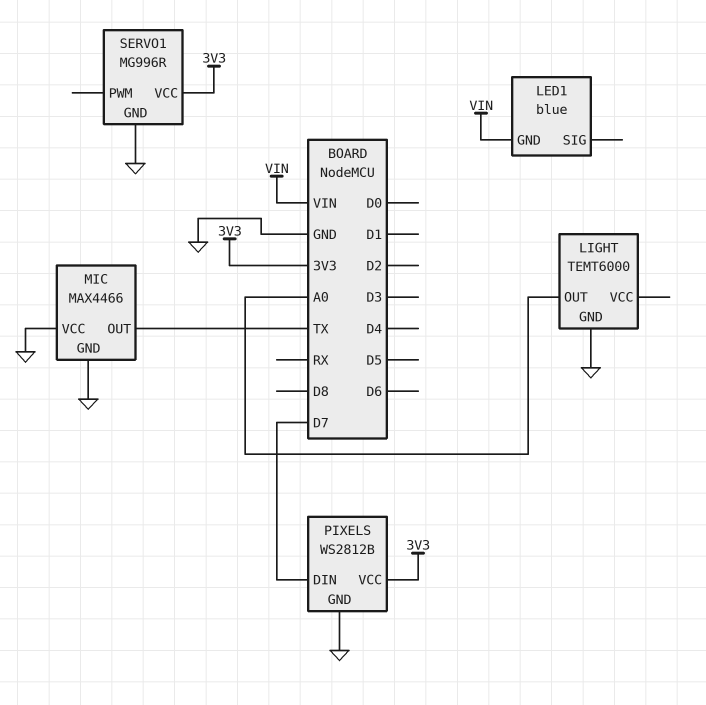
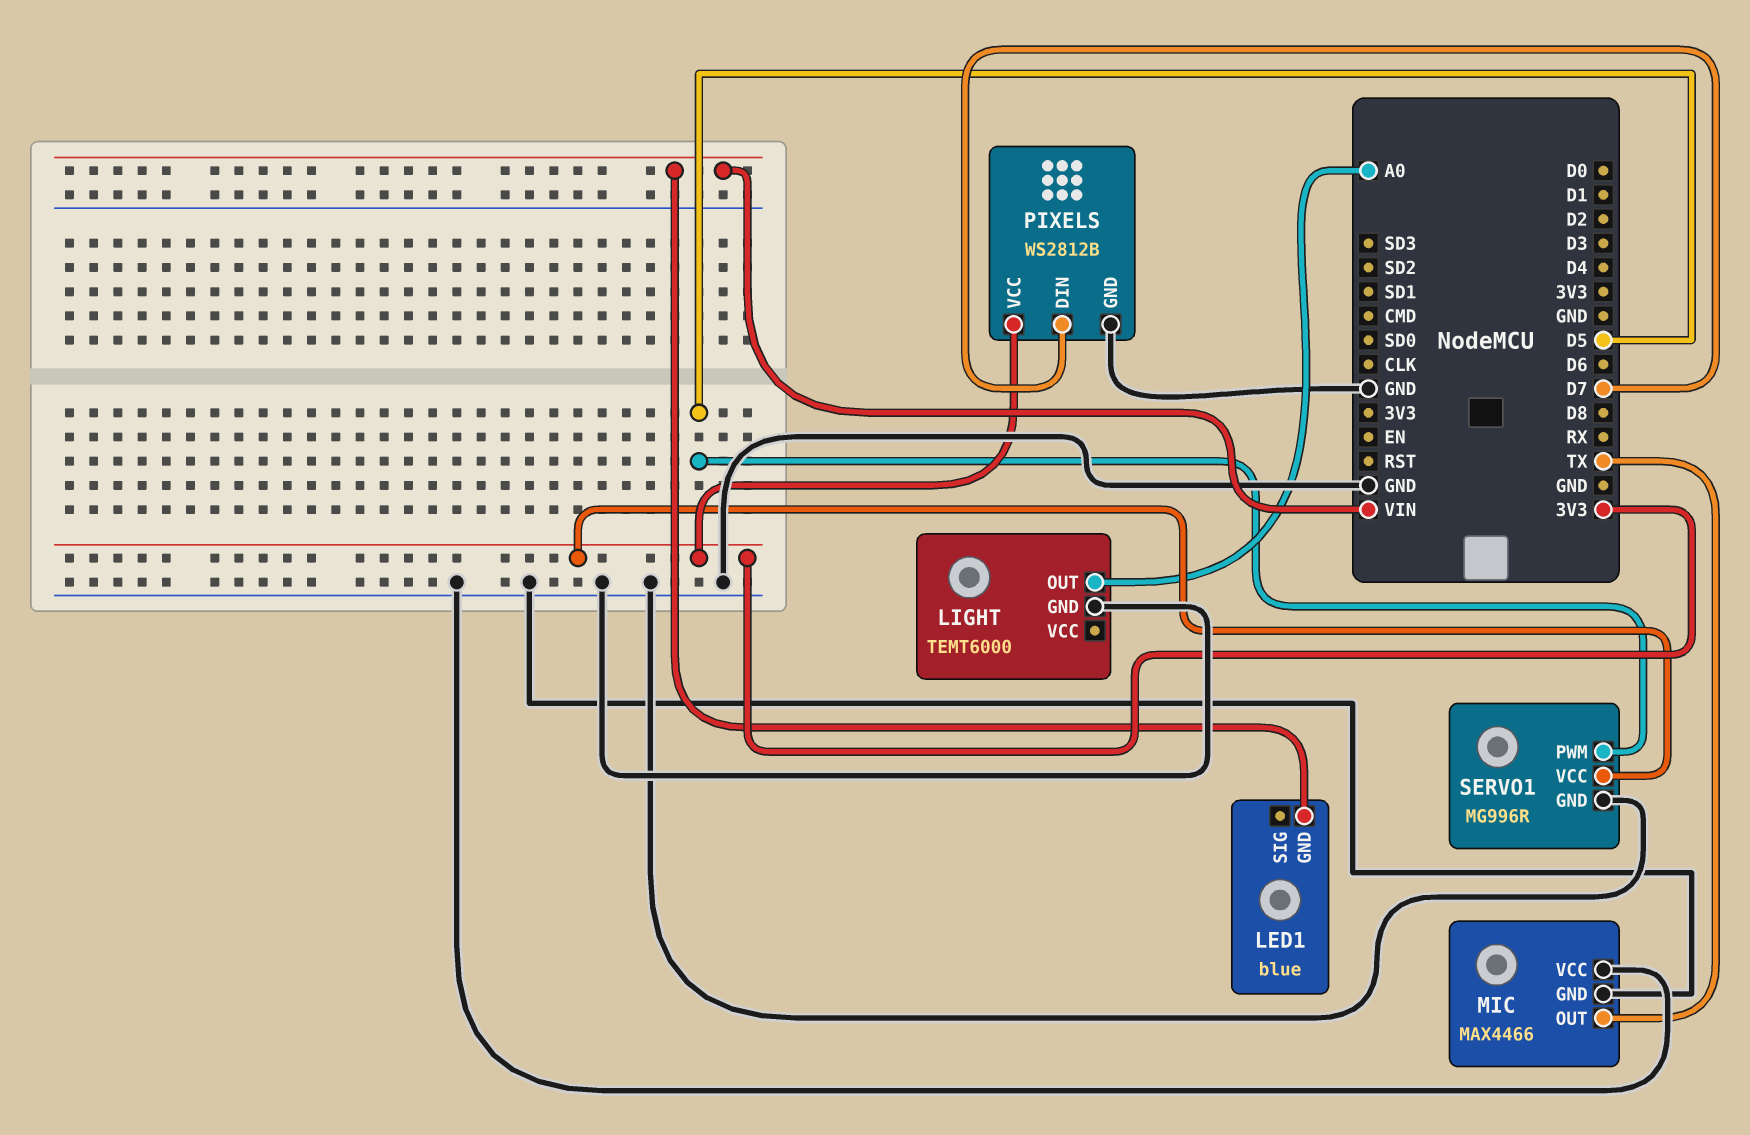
SERVO1 pin PWM: none -> D5

